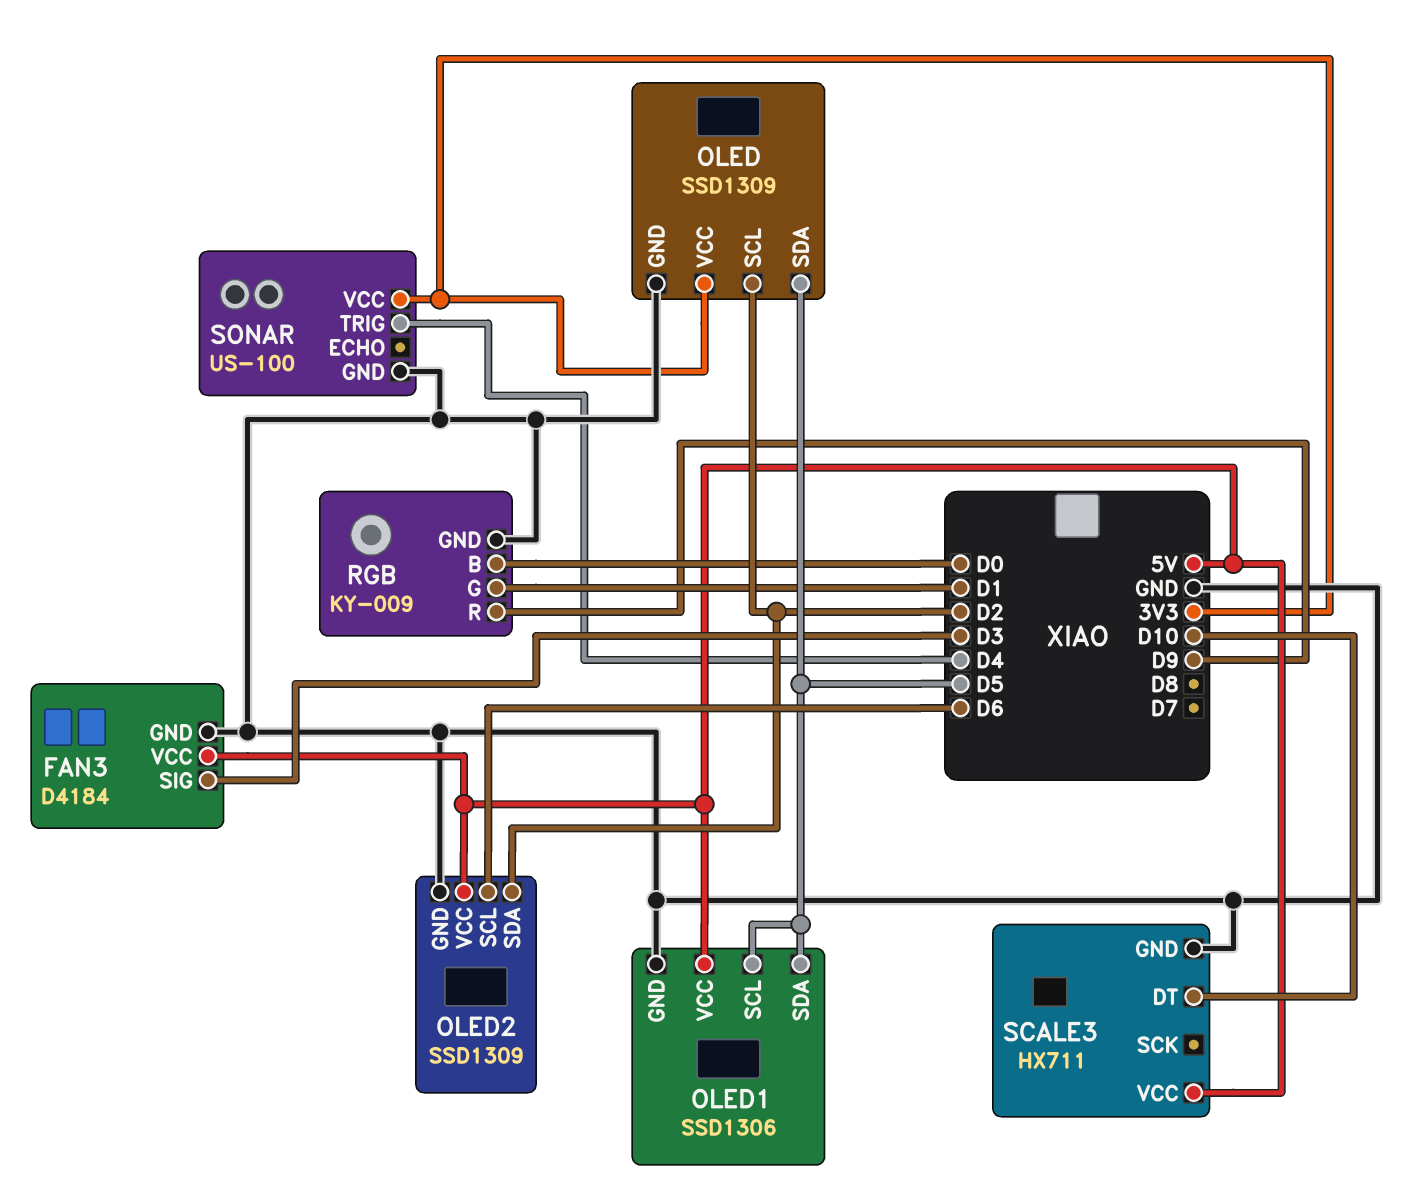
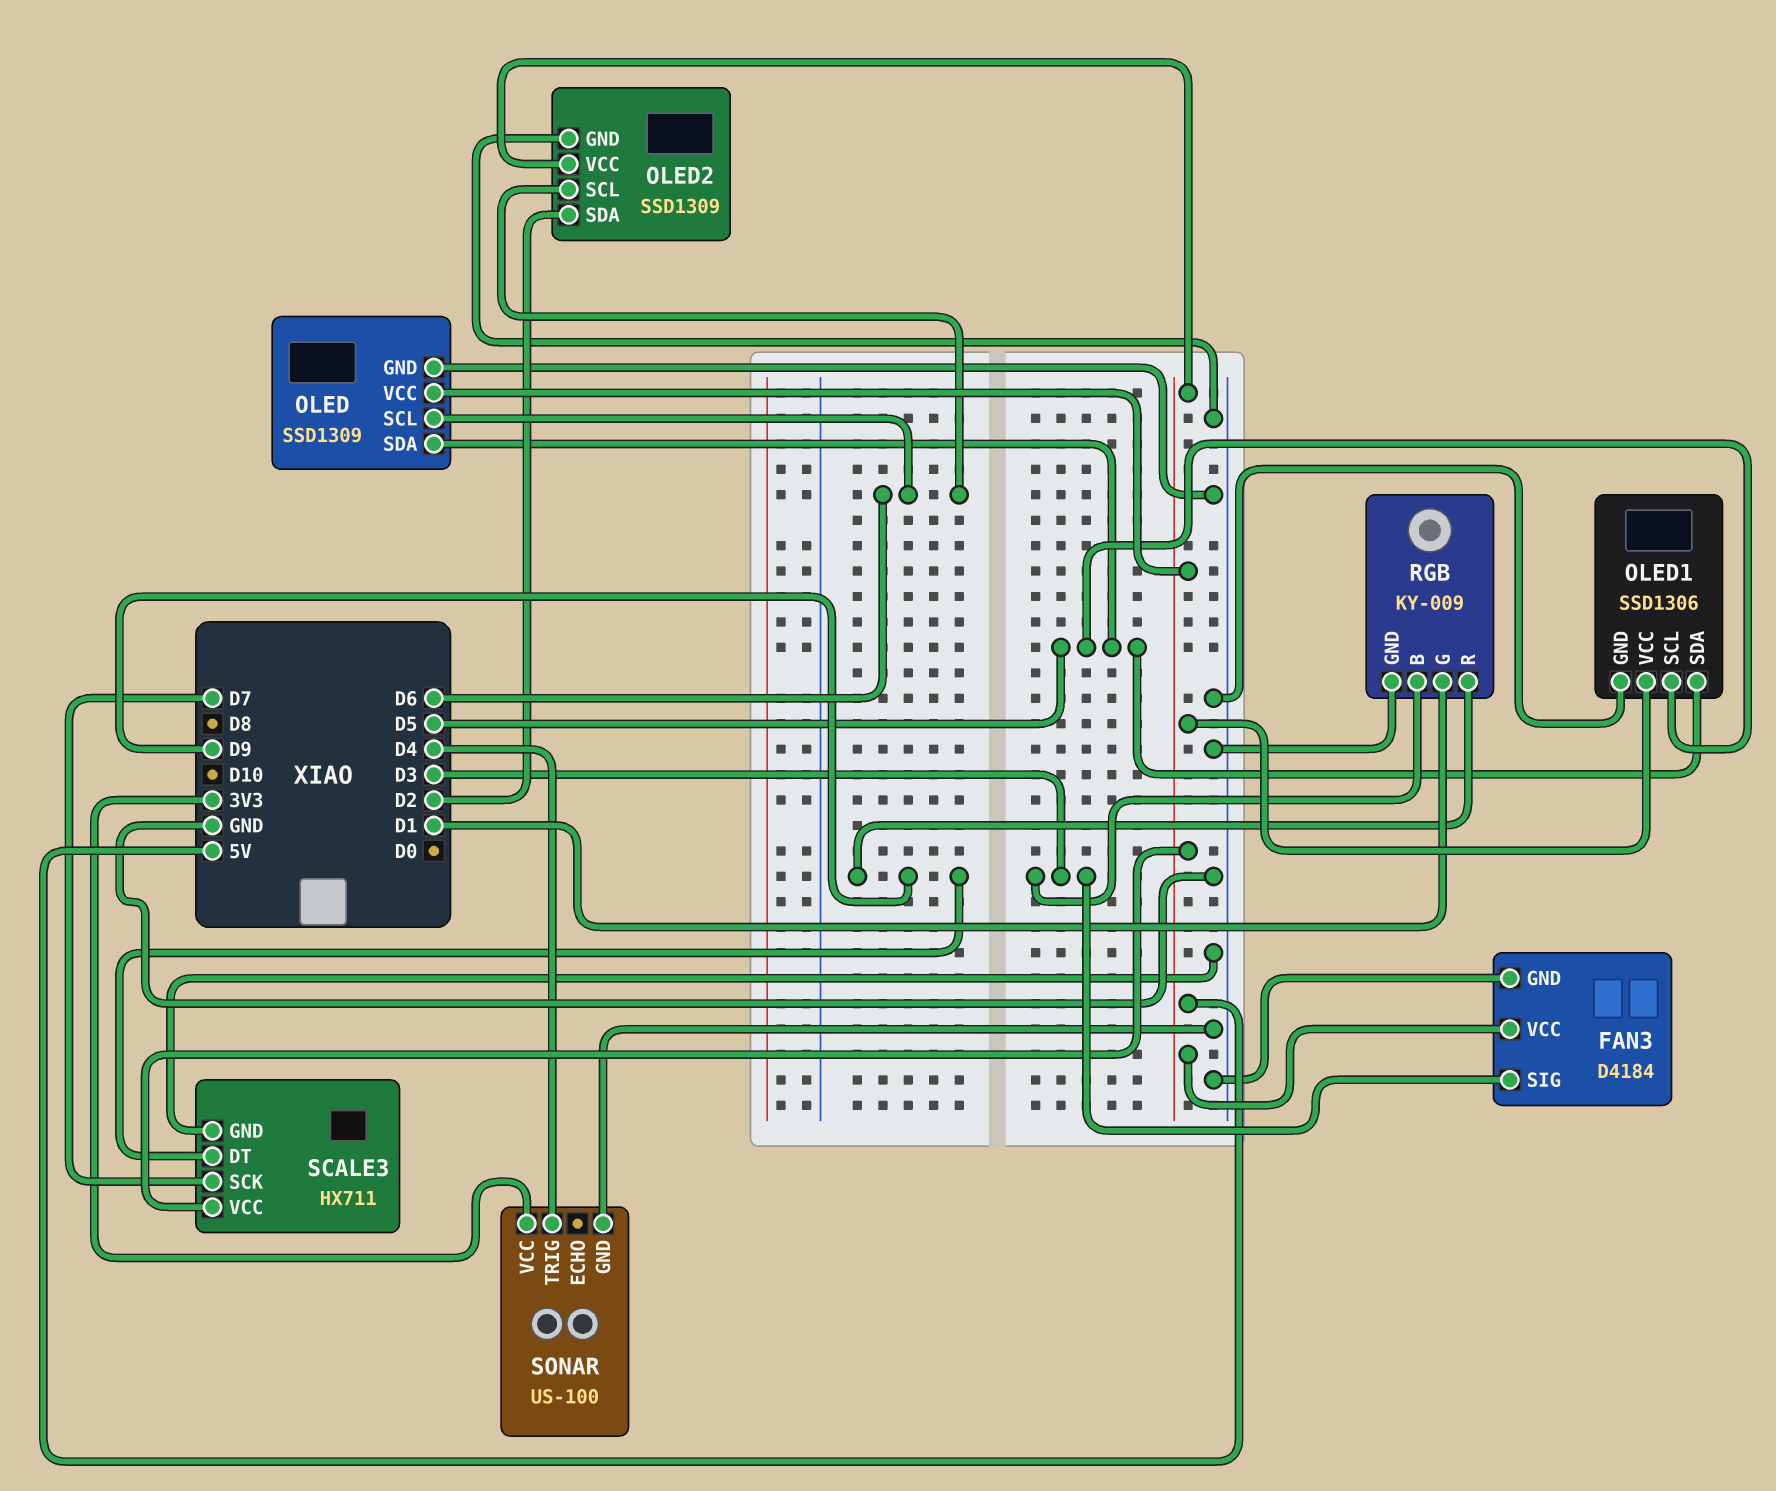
OLED pin SCL: D2 -> D6
OLED pin VCC: 3V3 -> 5V
RGB pin B: D0 -> D3
SCALE3 pin DT: D10 -> D9
SCALE3 pin SCK: none -> D7

